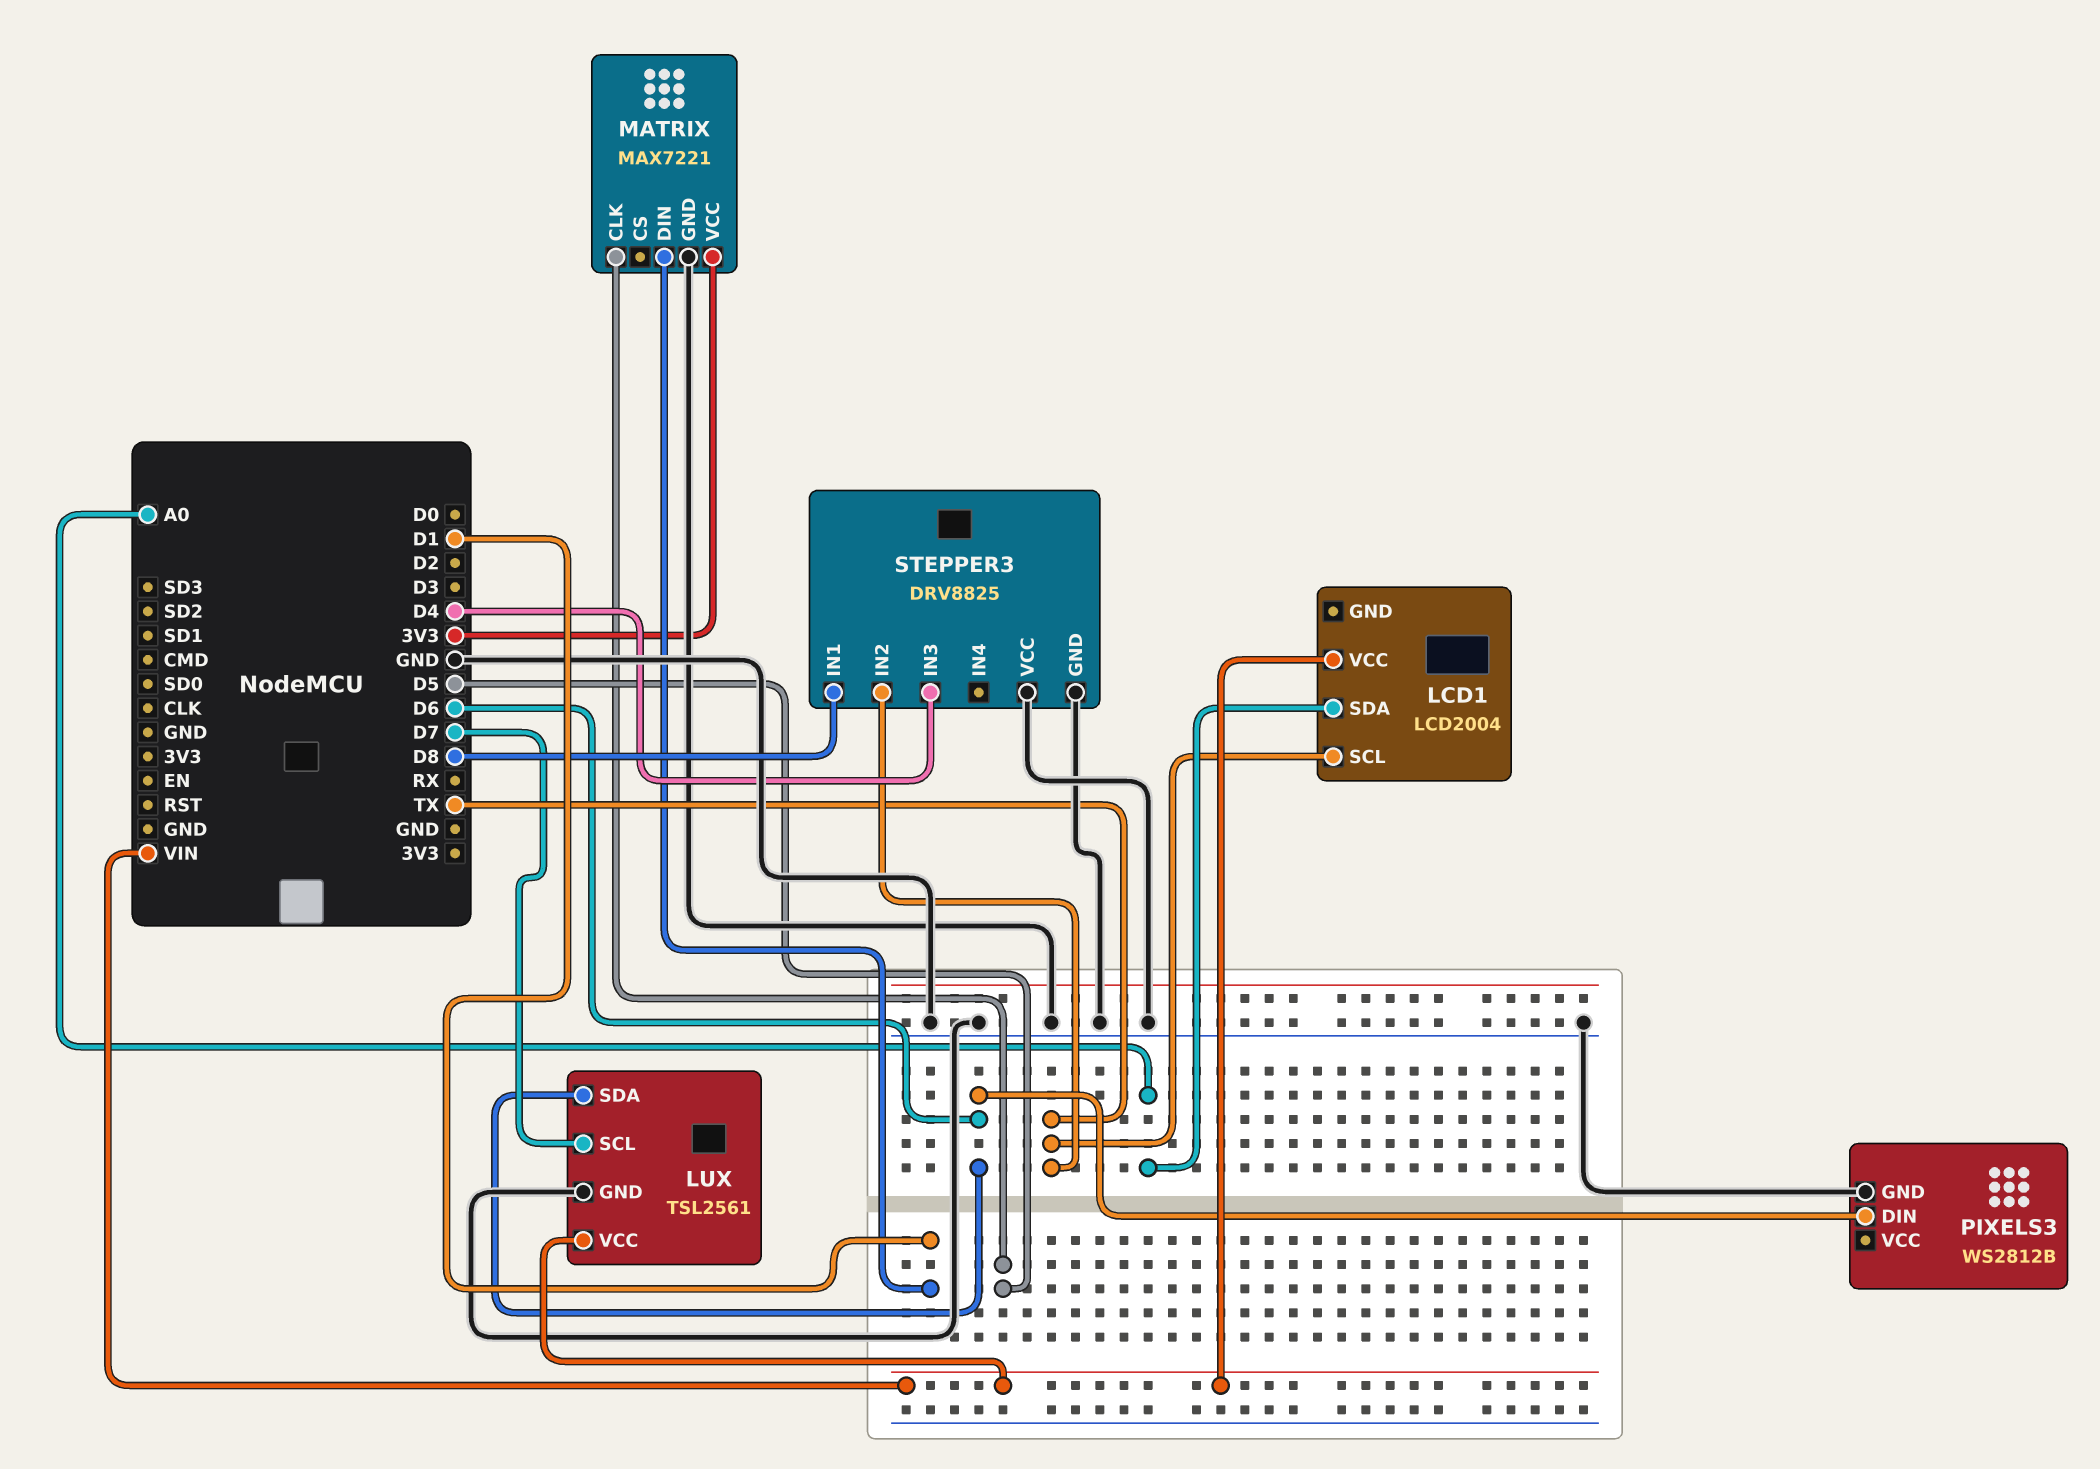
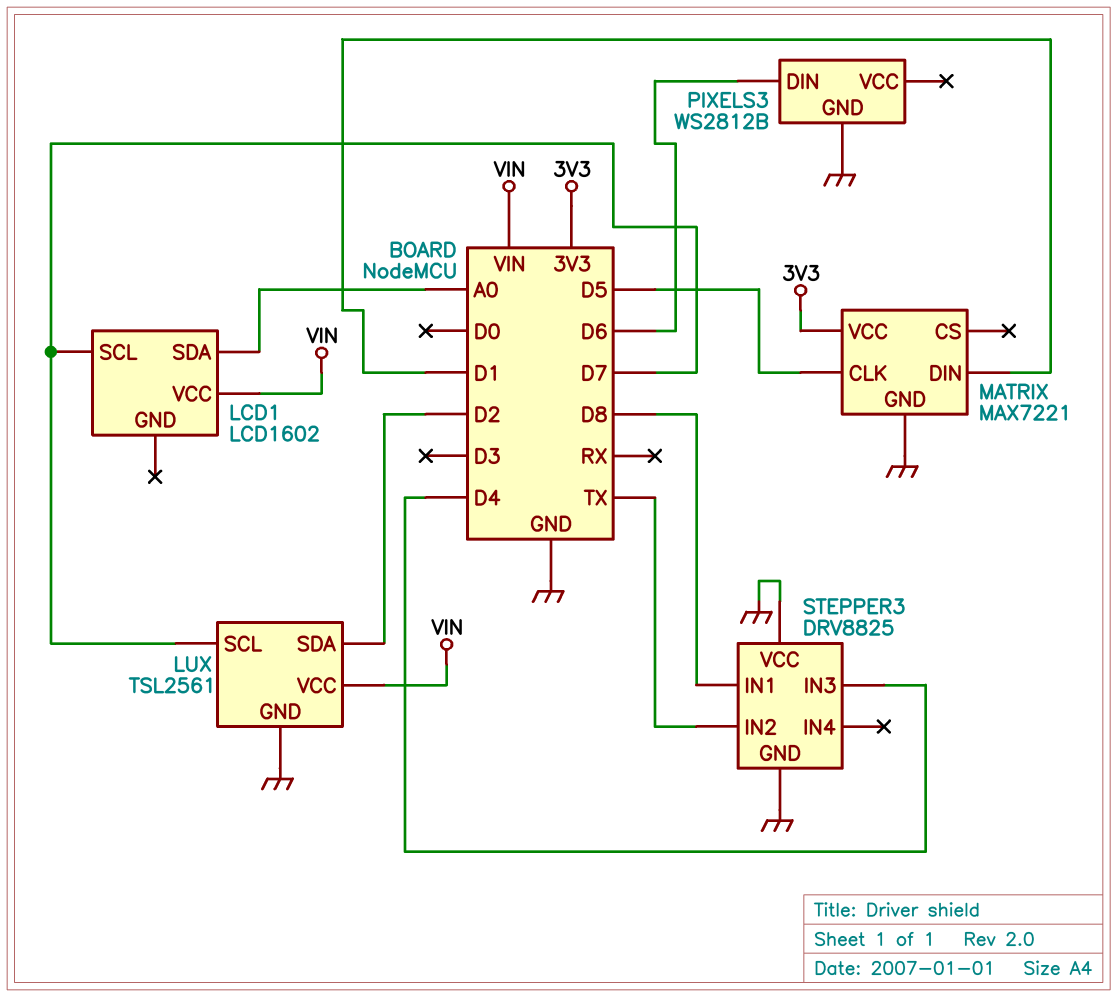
LCD1: LCD2004 -> LCD1602
LCD1 pin SCL: TX -> D7
LUX pin SDA: D6 -> D2

